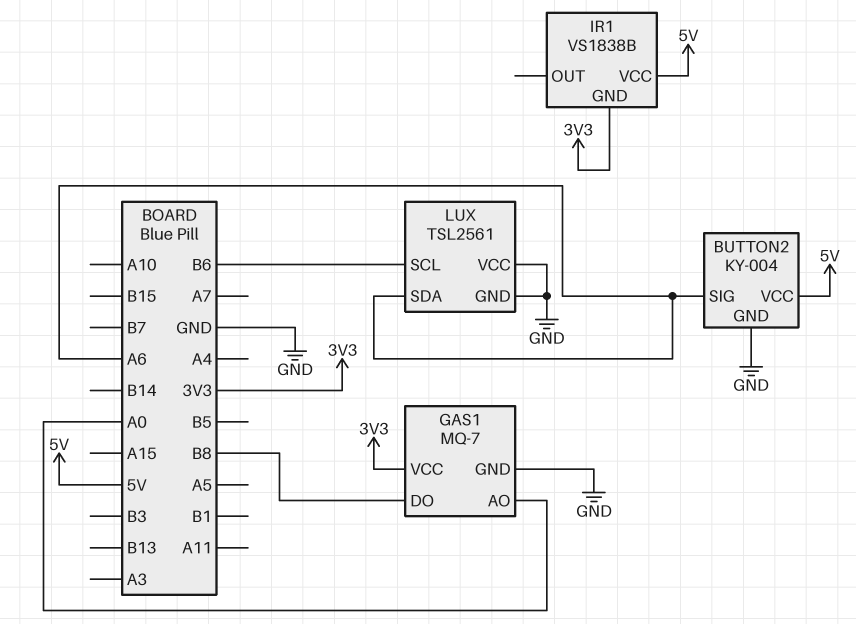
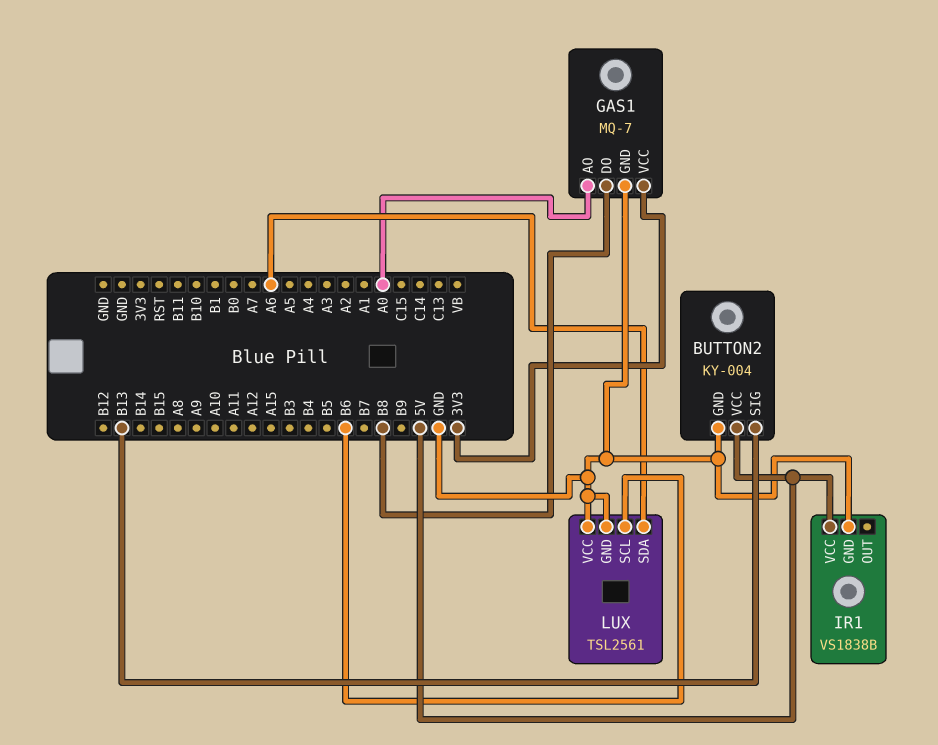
BUTTON2 pin SIG: A6 -> B13
IR1 pin GND: 3V3 -> GND

